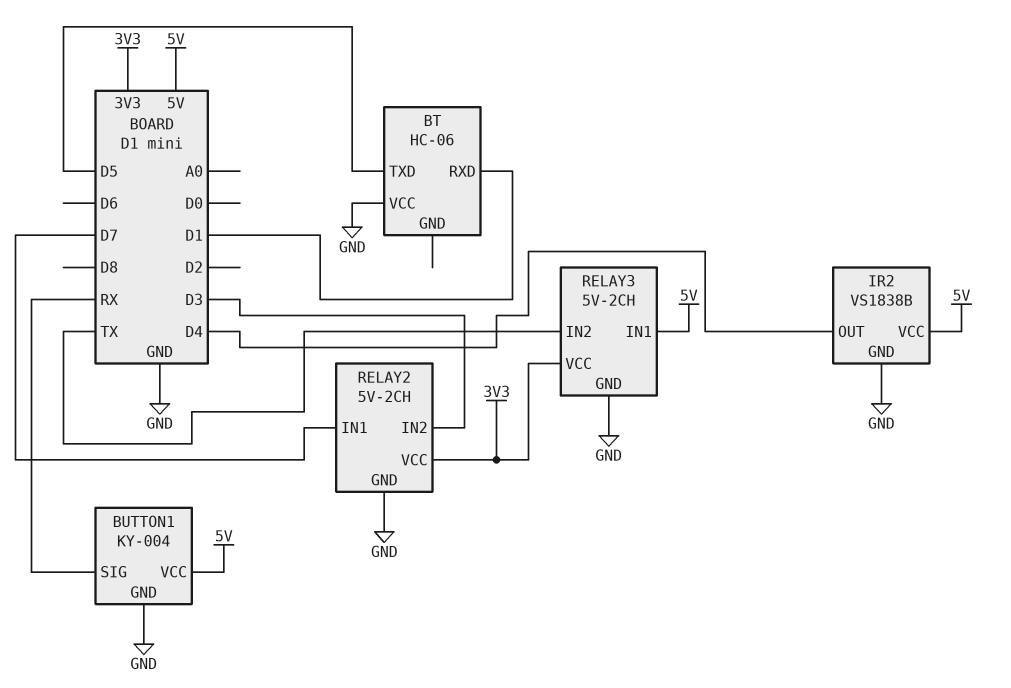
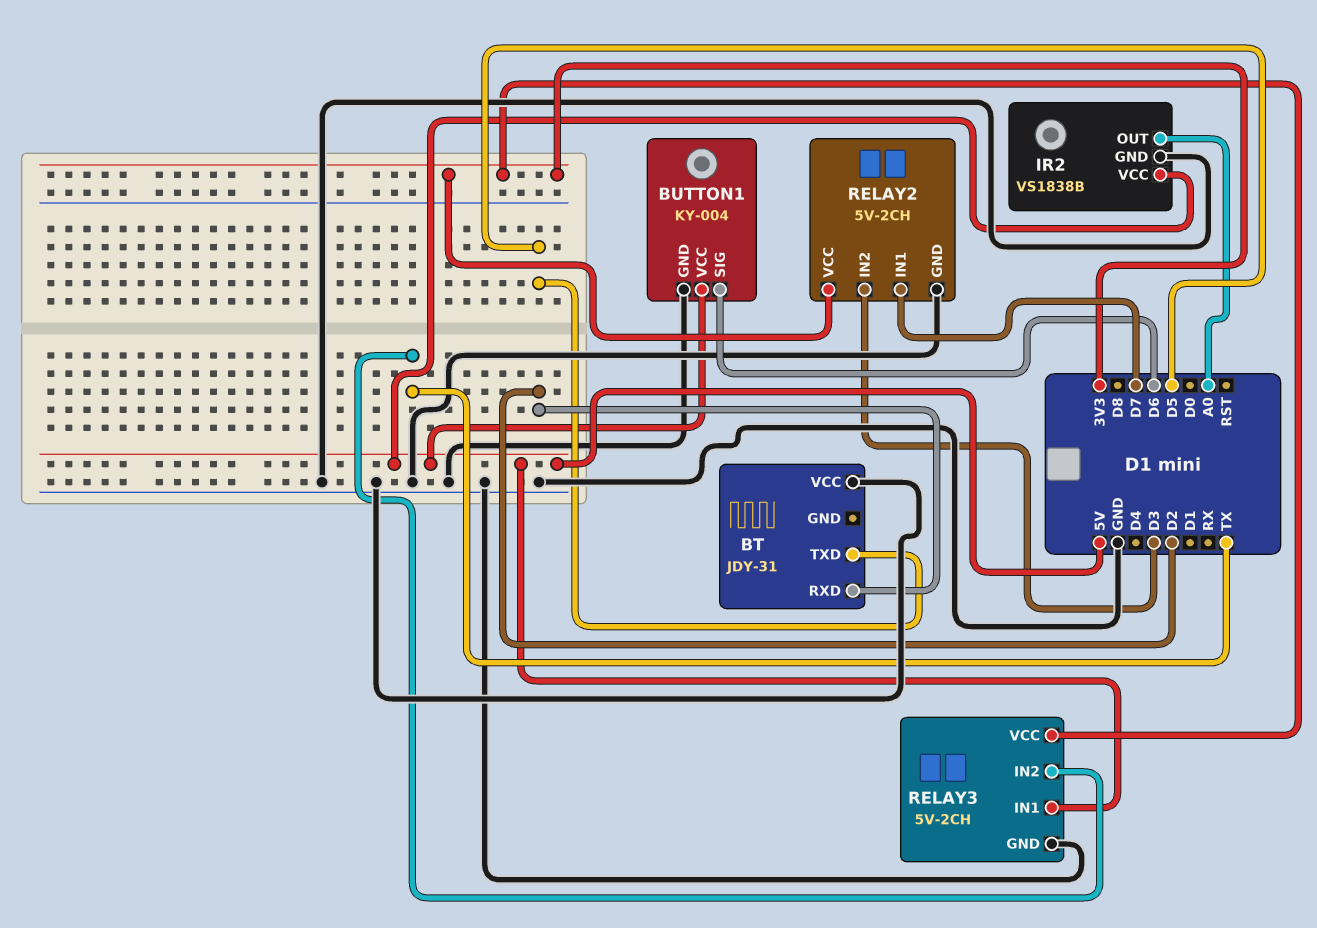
BT: HC-06 -> JDY-31
BT pin RXD: D1 -> D2
BUTTON1 pin SIG: RX -> D6
IR2 pin OUT: D4 -> A0

